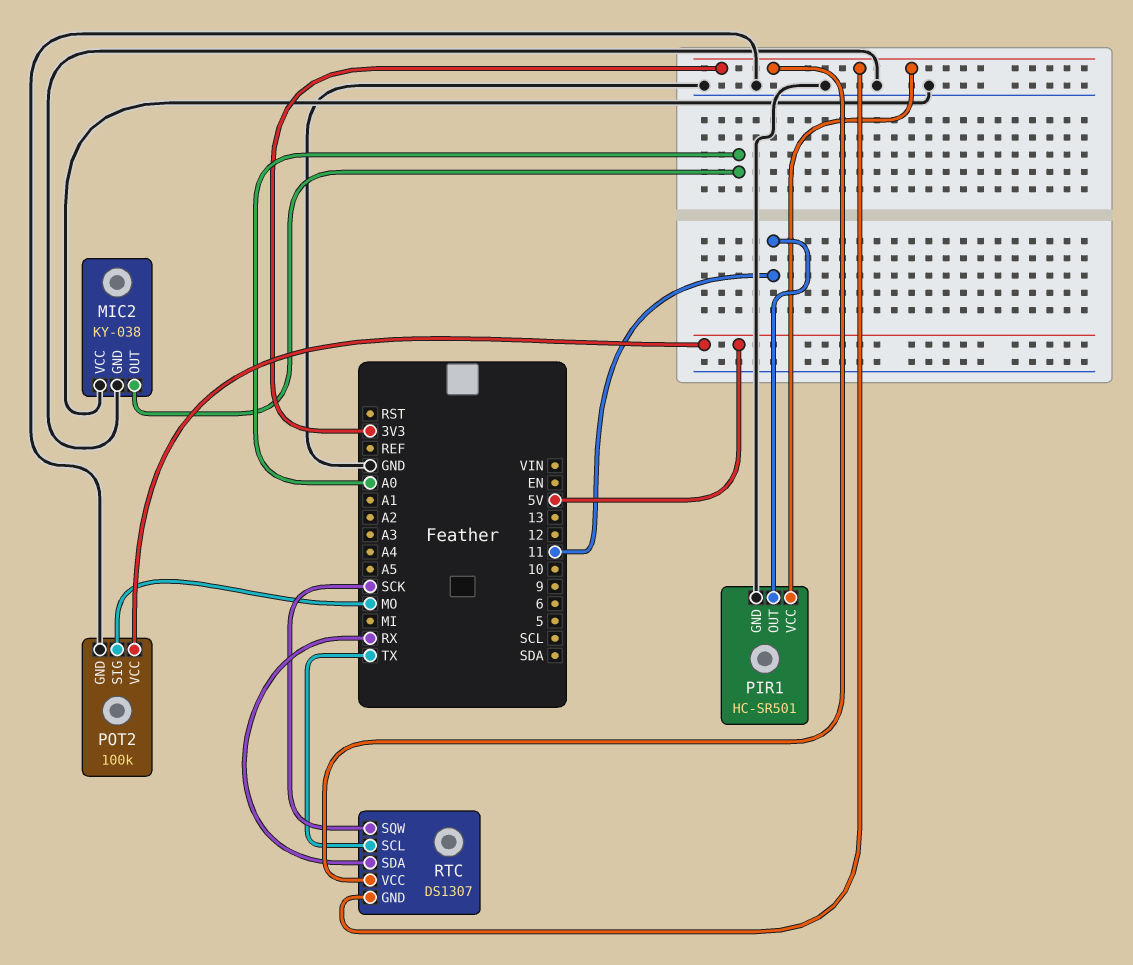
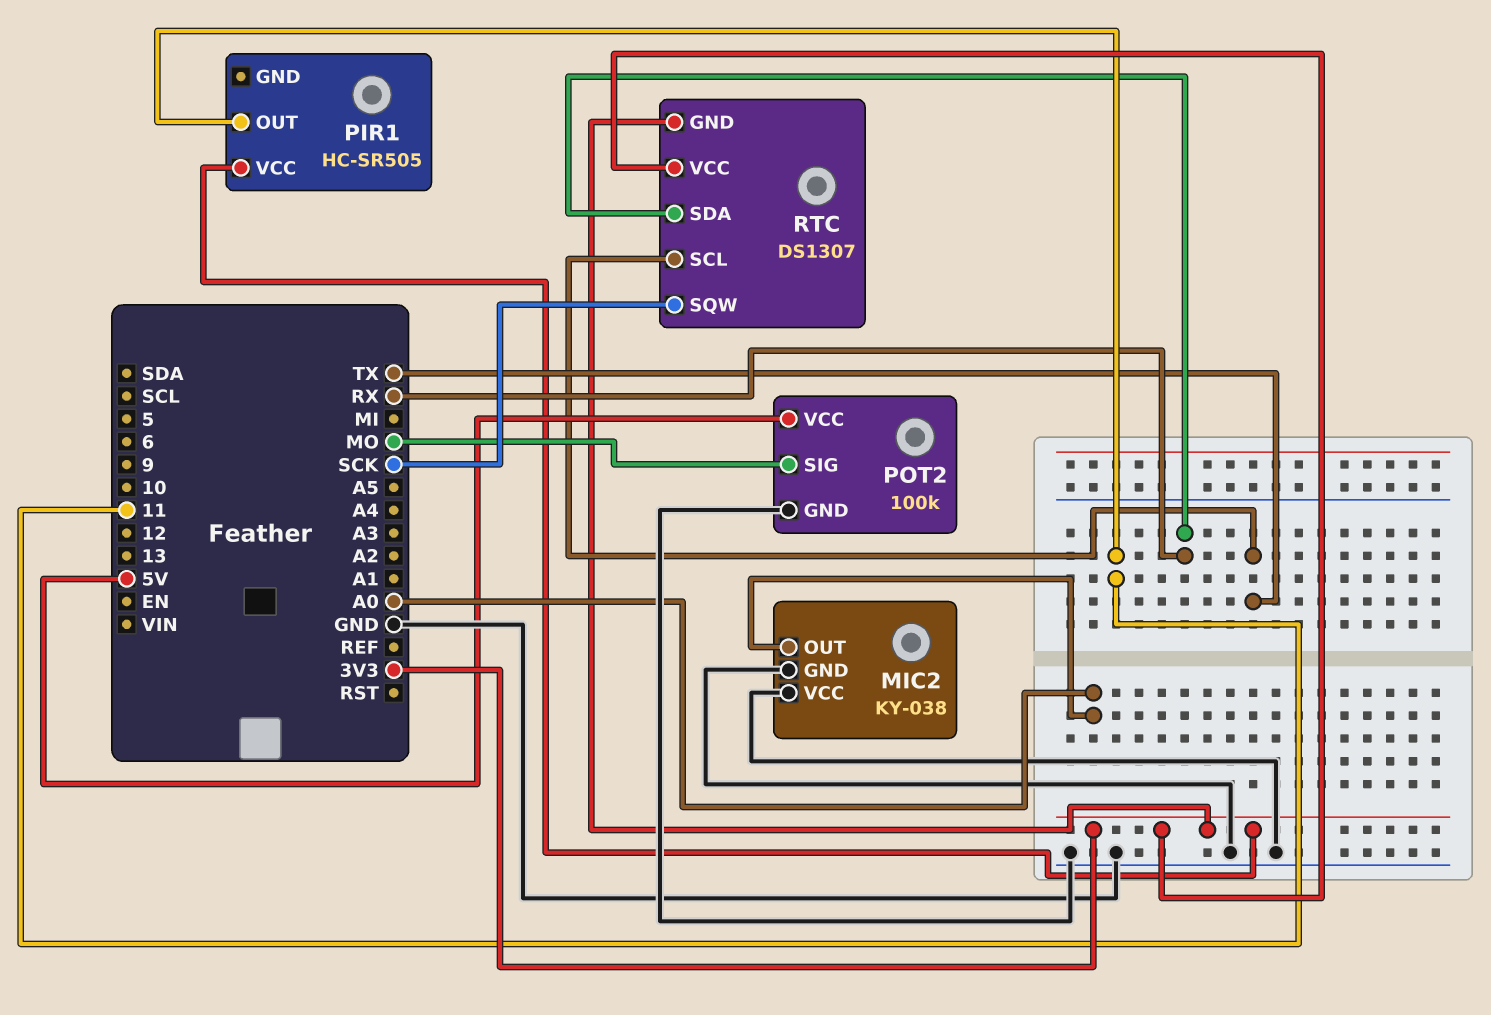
PIR1: HC-SR501 -> HC-SR505
PIR1 pin GND: GND -> none

